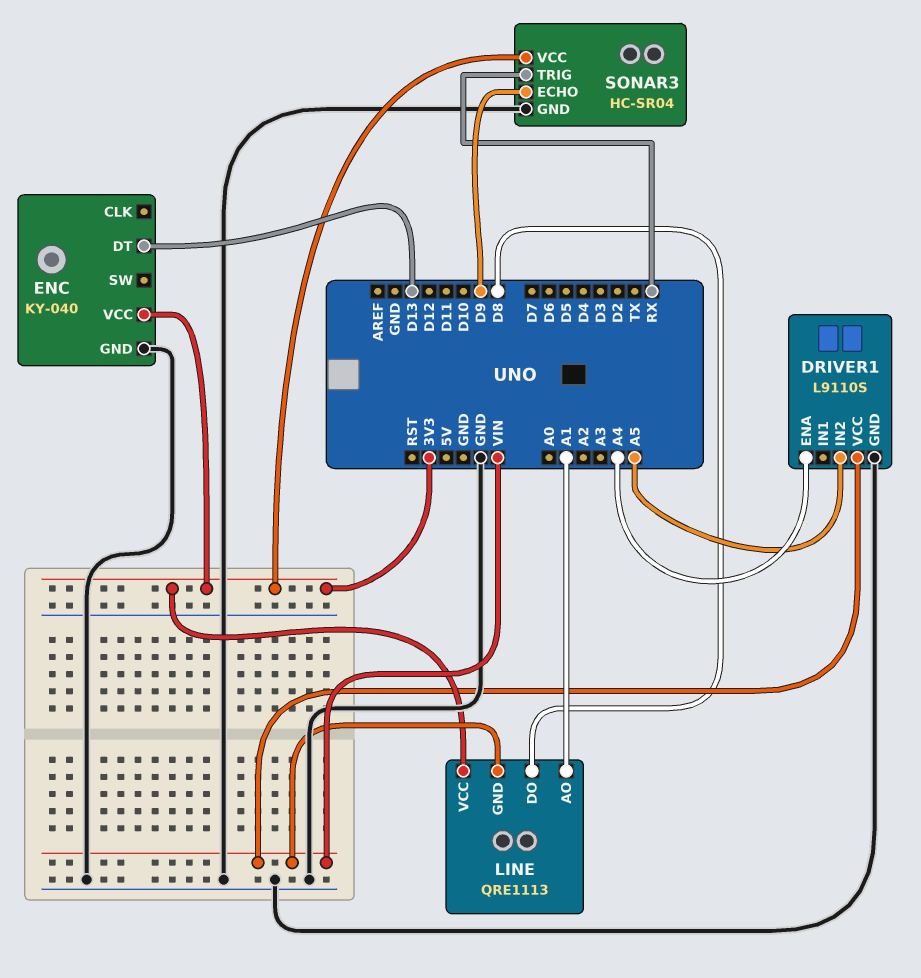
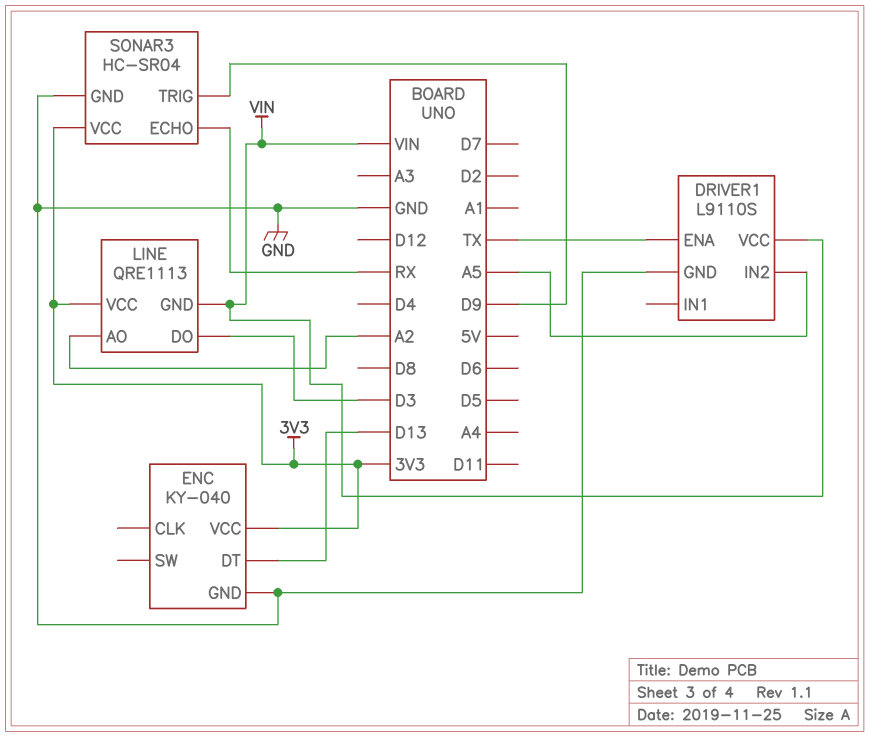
DRIVER1 pin ENA: A4 -> TX
LINE pin AO: A1 -> A2
LINE pin DO: D8 -> D3
SONAR3 pin ECHO: D9 -> RX
SONAR3 pin TRIG: RX -> D9

